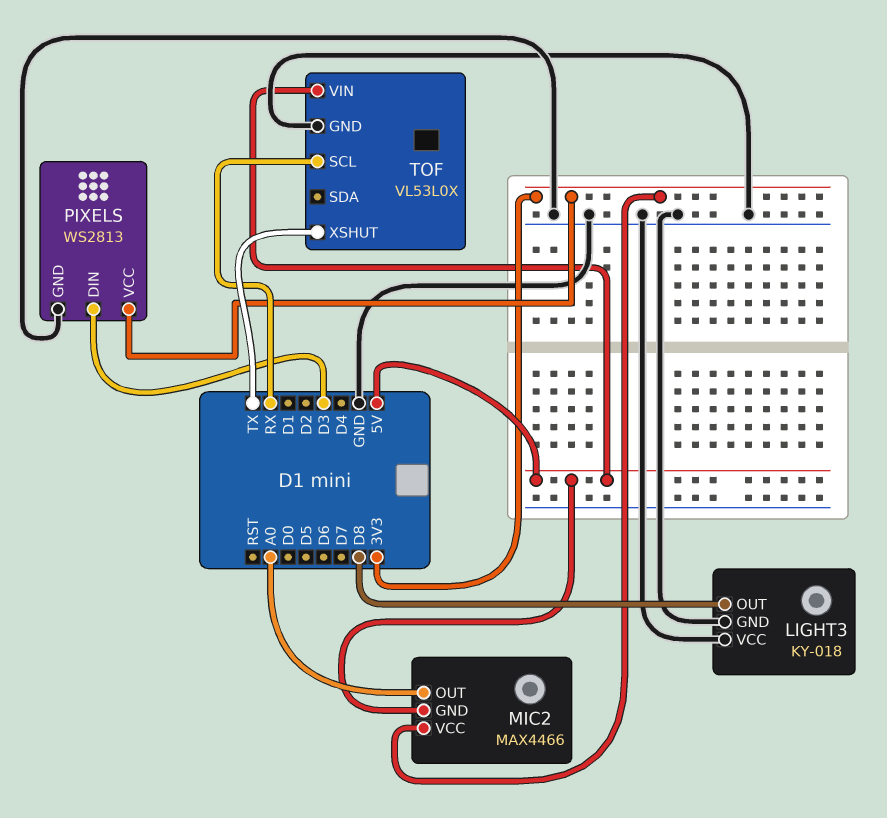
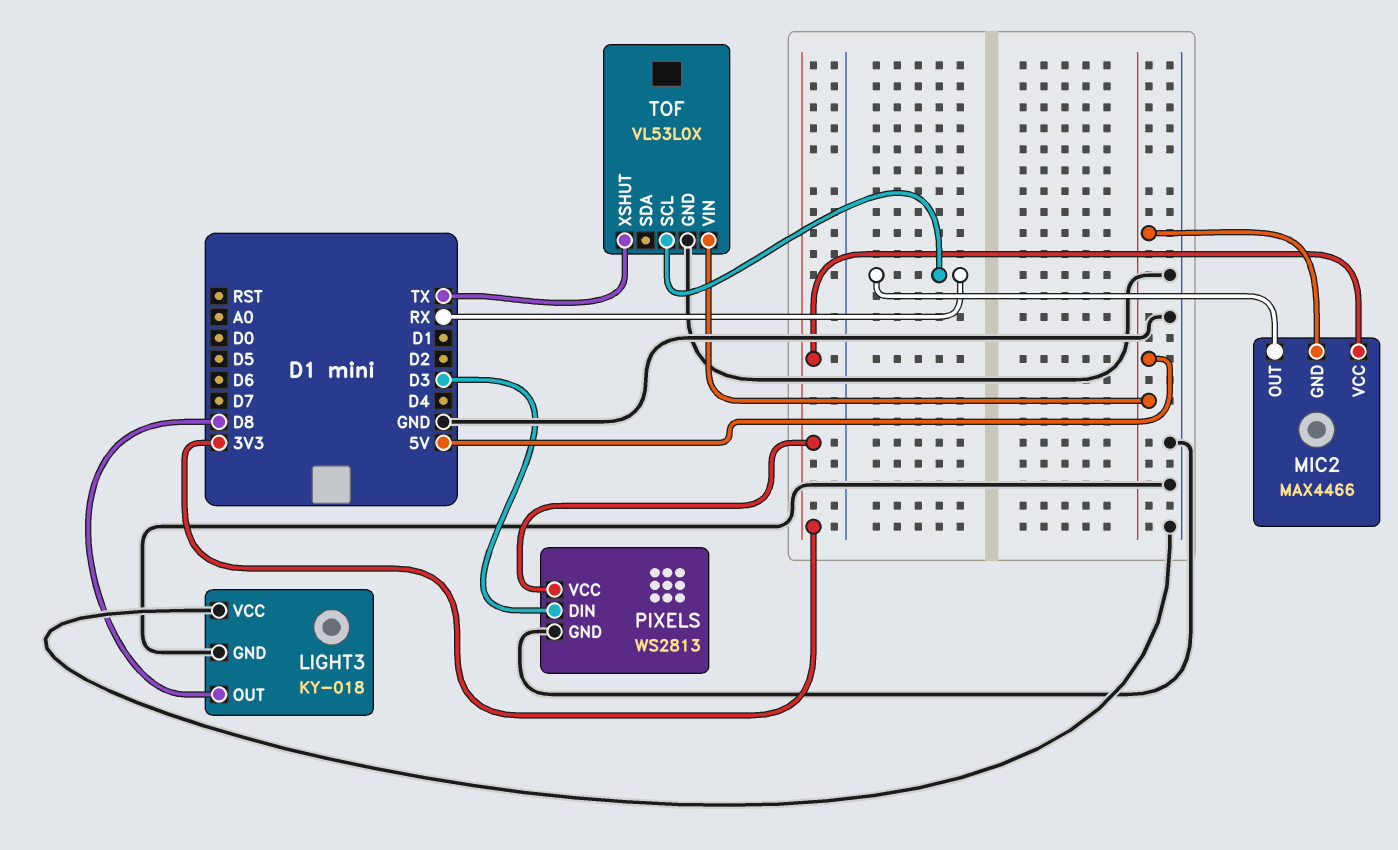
MIC2 pin OUT: A0 -> RX

